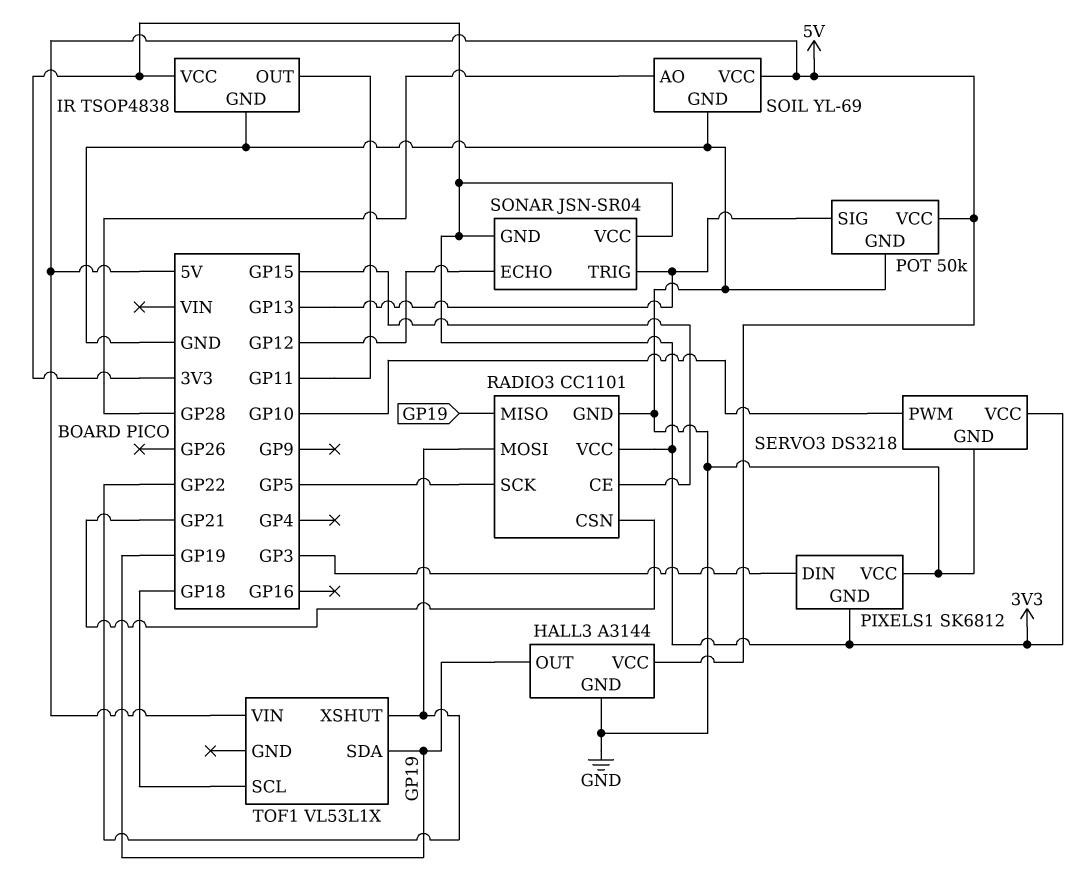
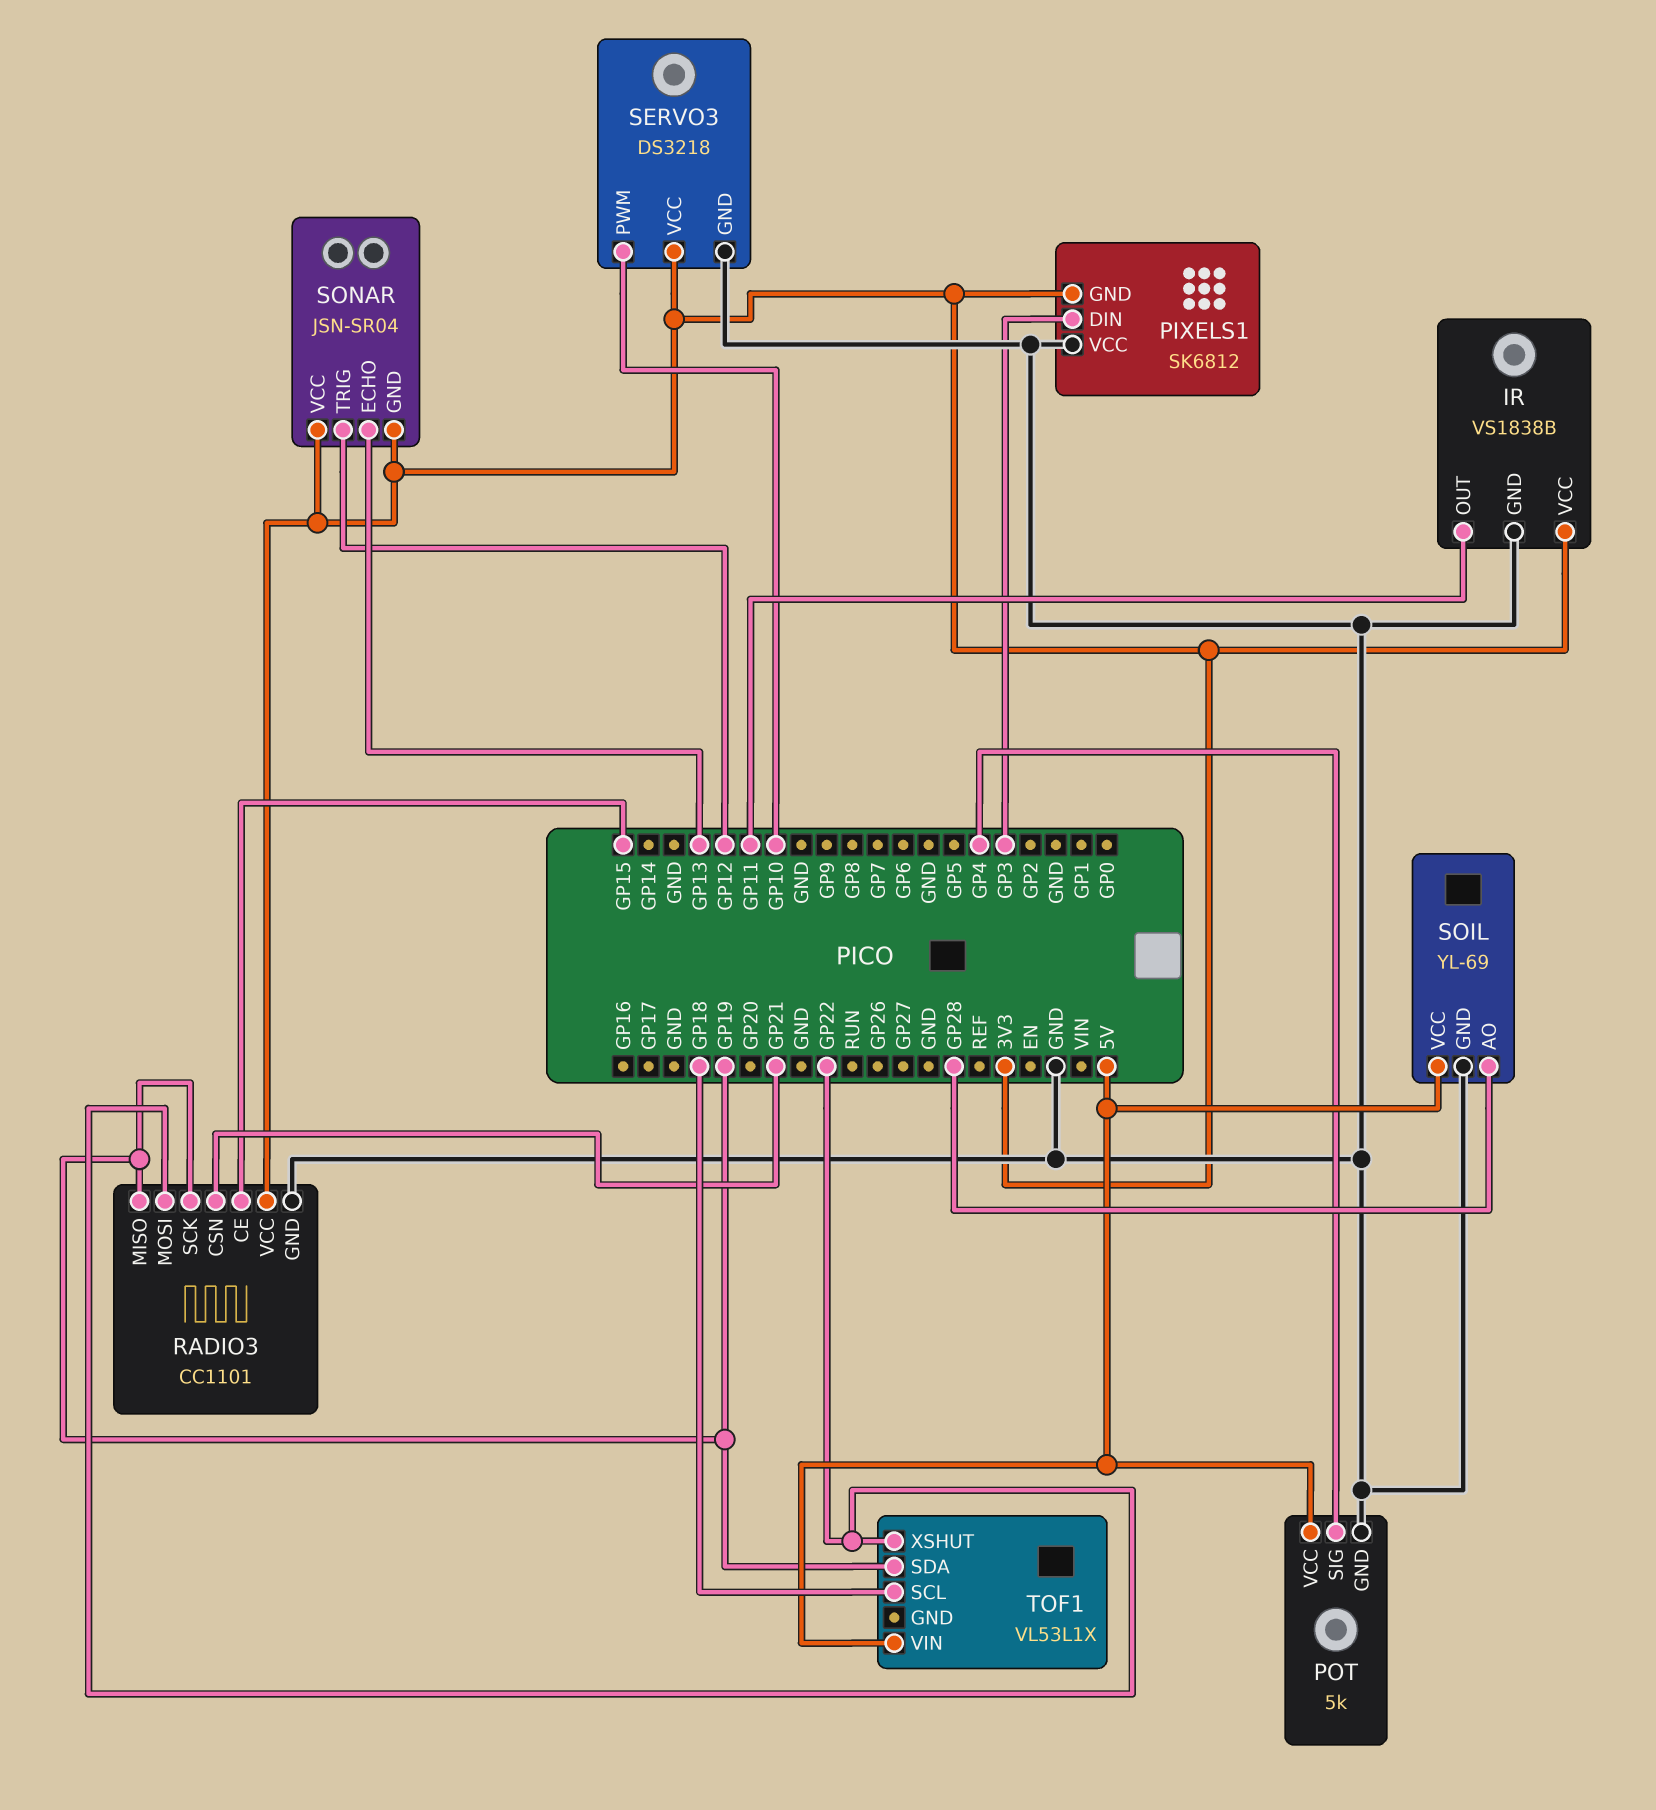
HALL3: A3144 -> none
HALL3 pin GND: GND -> none
HALL3 pin OUT: GP19 -> none
HALL3 pin VCC: 5V -> none
IR: TSOP4838 -> VS1838B
POT: 50k -> 5k
POT pin SIG: GP13 -> GP4
RADIO3 pin SCK: GP5 -> GP19
SONAR pin ECHO: GP12 -> GP13
SONAR pin TRIG: GP13 -> GP12

